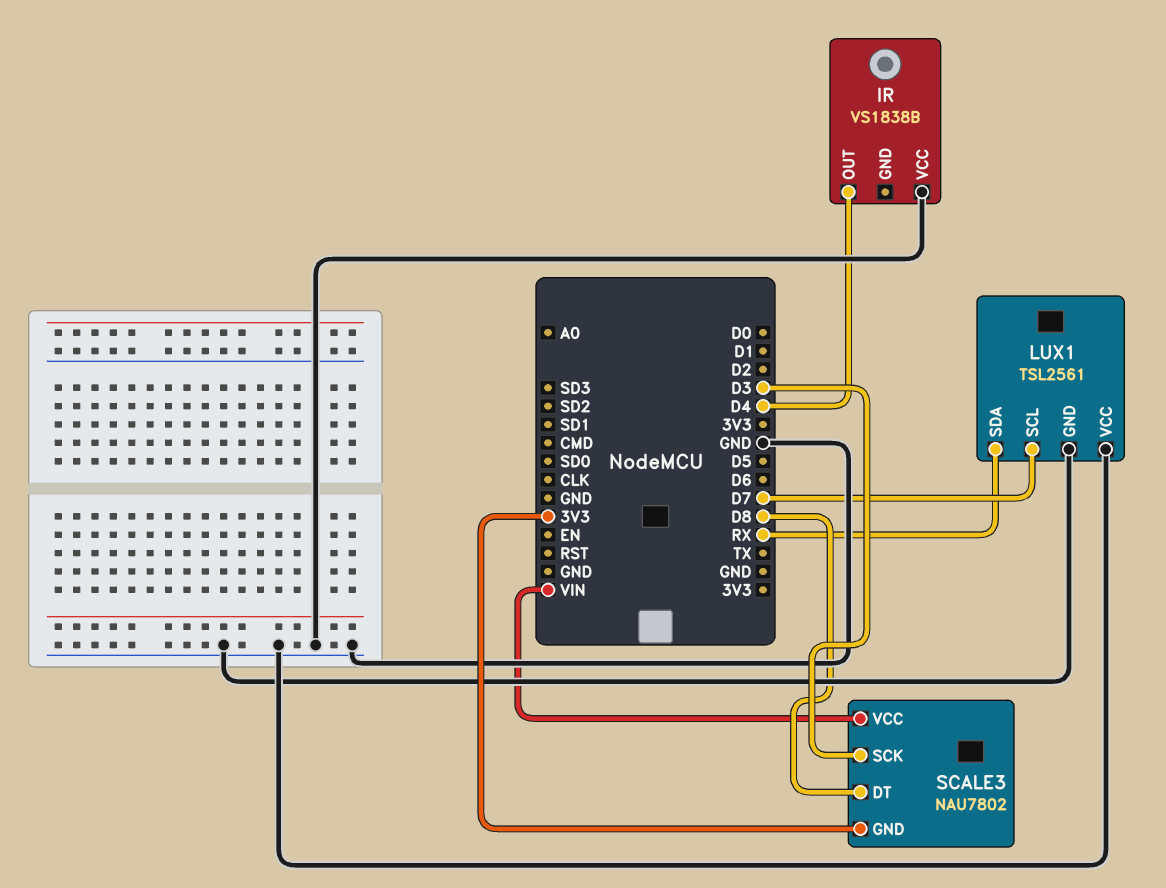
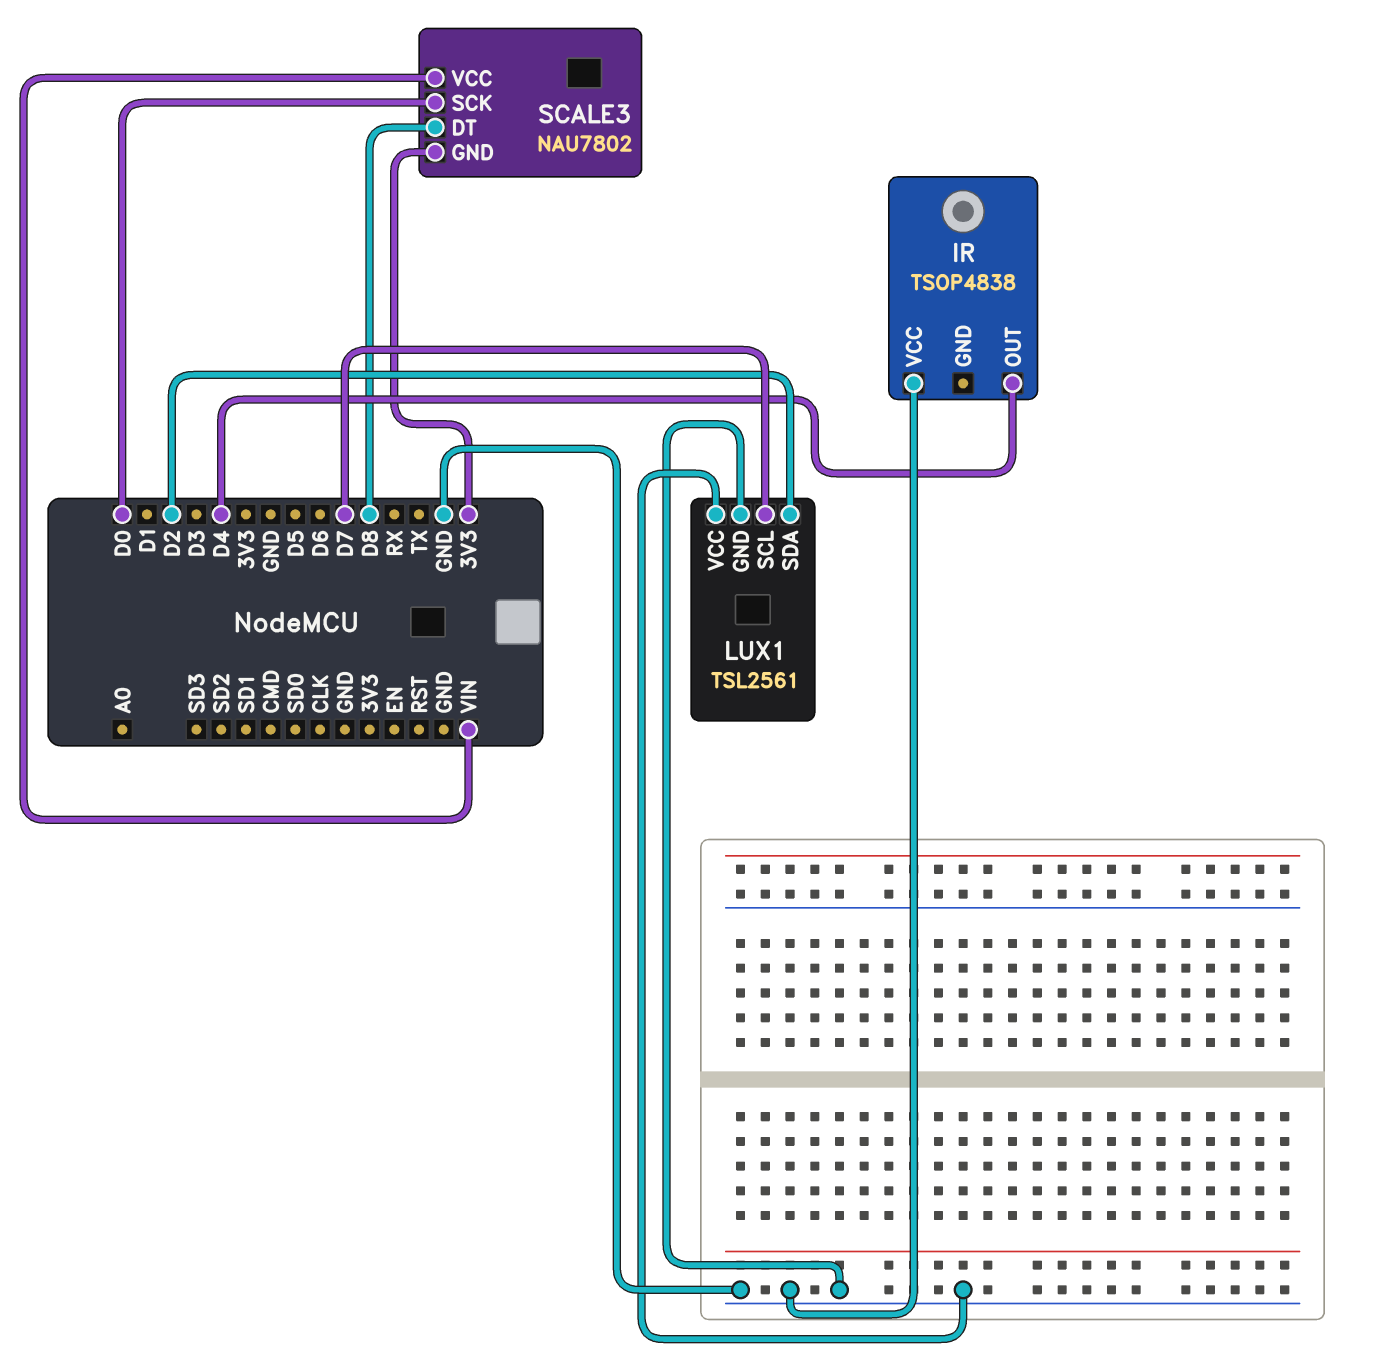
IR: VS1838B -> TSOP4838
LUX1 pin SDA: RX -> D2
SCALE3 pin SCK: D3 -> D0

